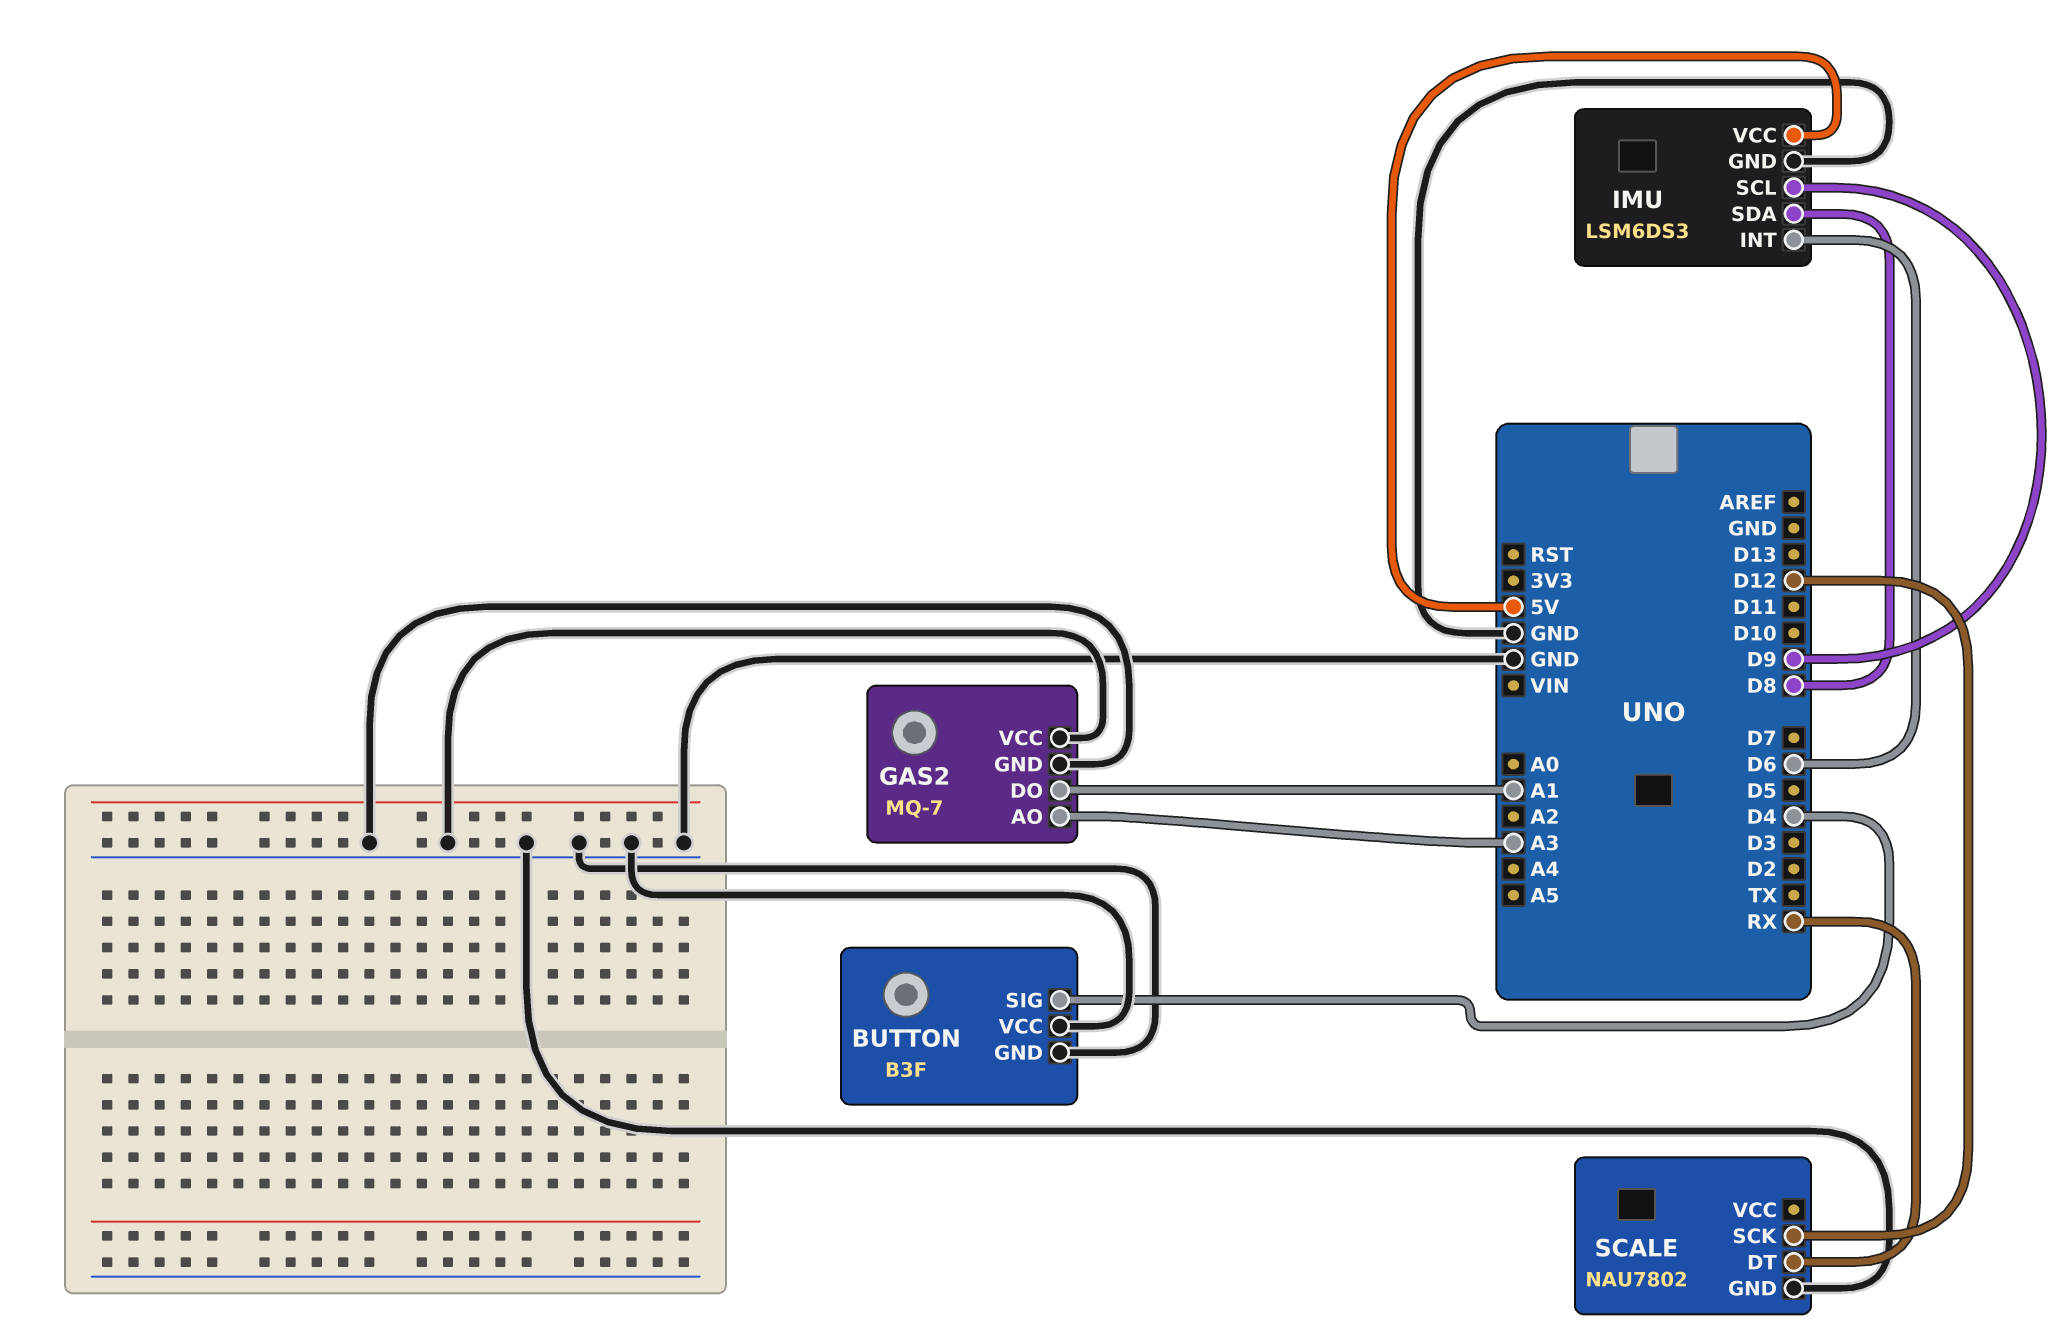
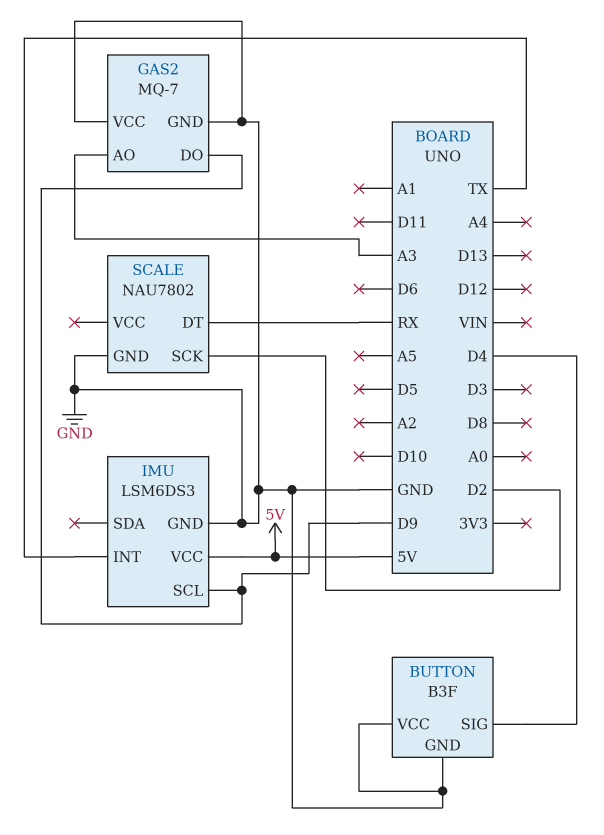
GAS2 pin DO: A1 -> D9
IMU pin INT: D6 -> TX
IMU pin SDA: D8 -> none
SCALE pin SCK: D12 -> D2

